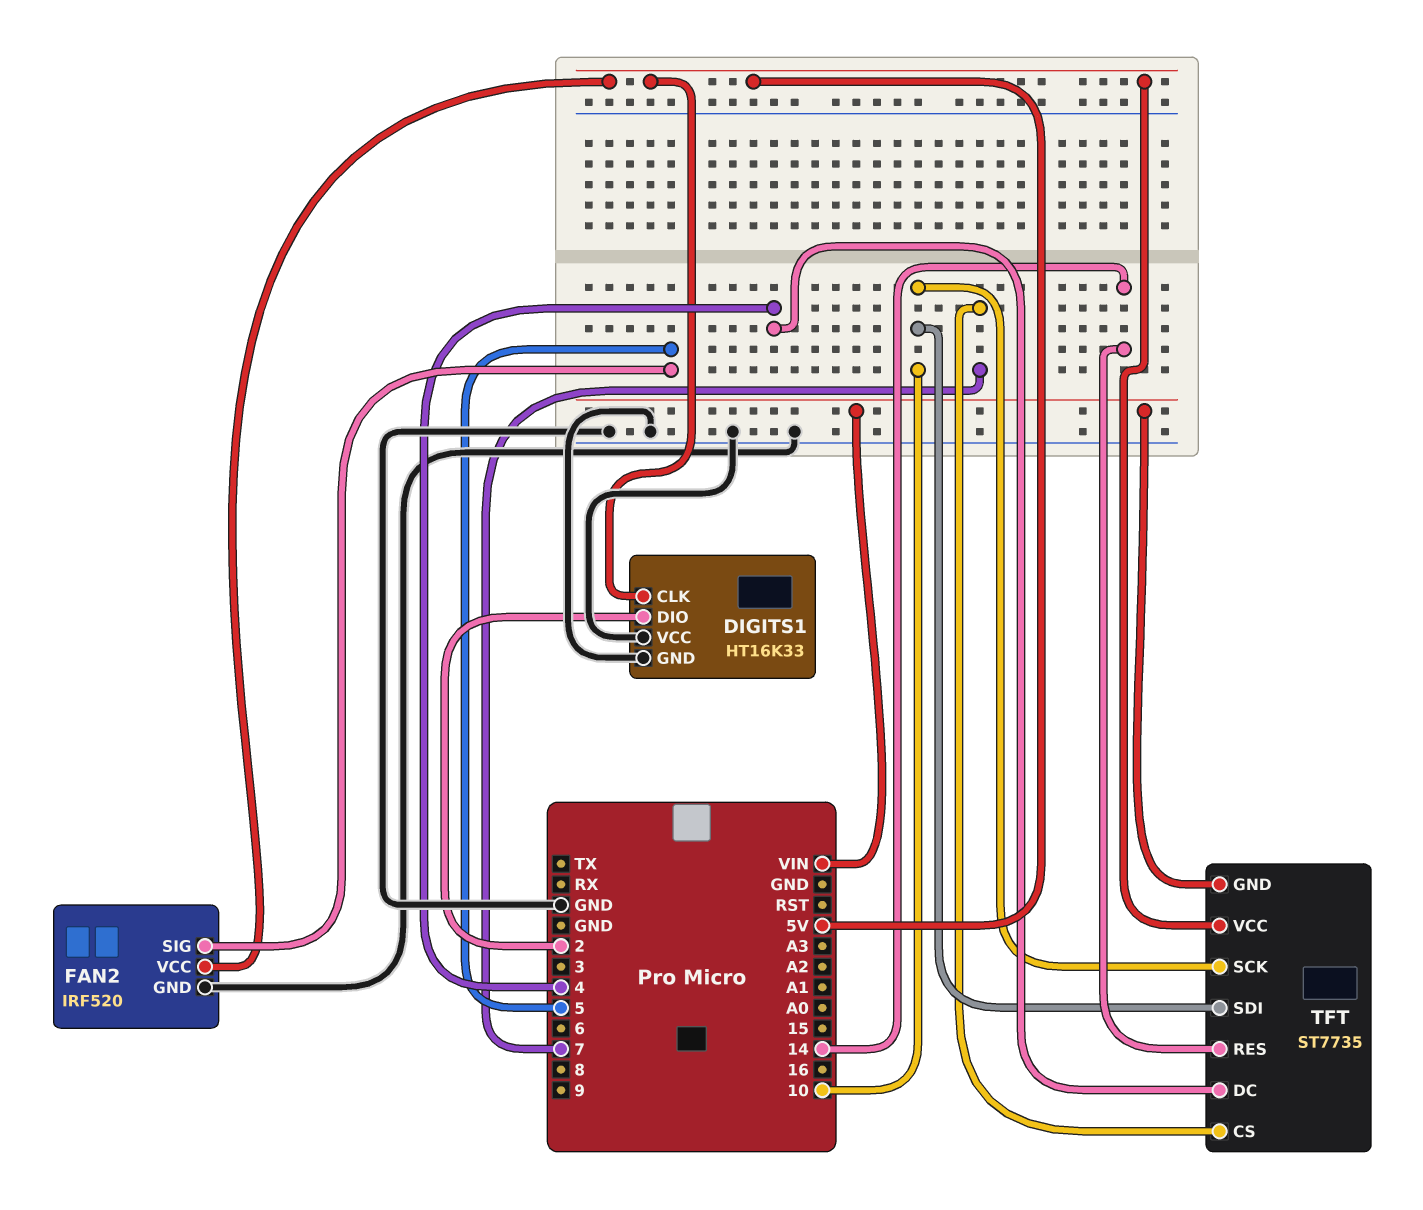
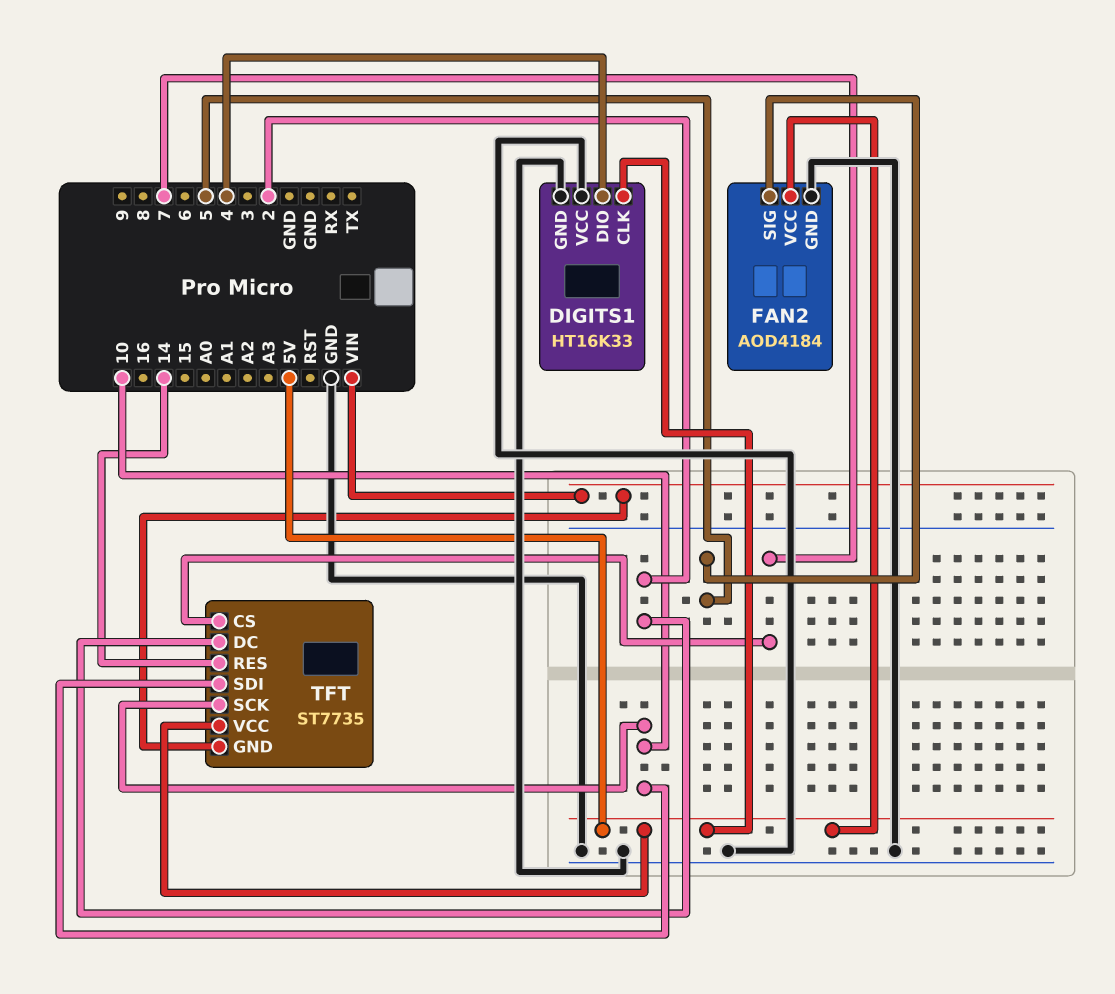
DIGITS1 pin DIO: 2 -> 4
FAN2: IRF520 -> AOD4184
TFT pin DC: 4 -> 2

